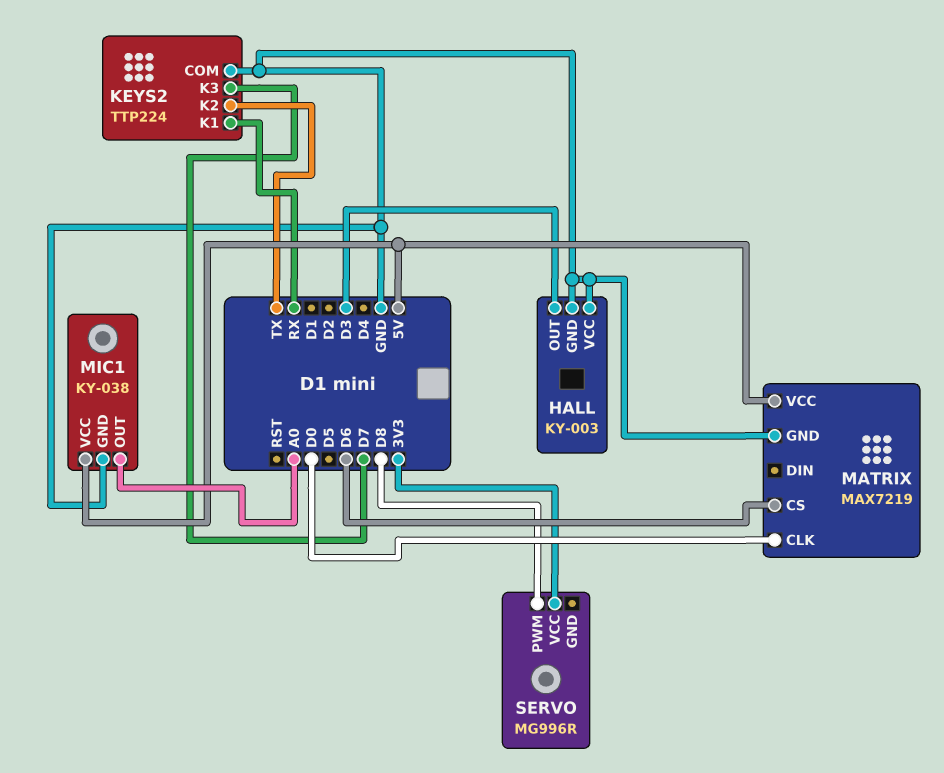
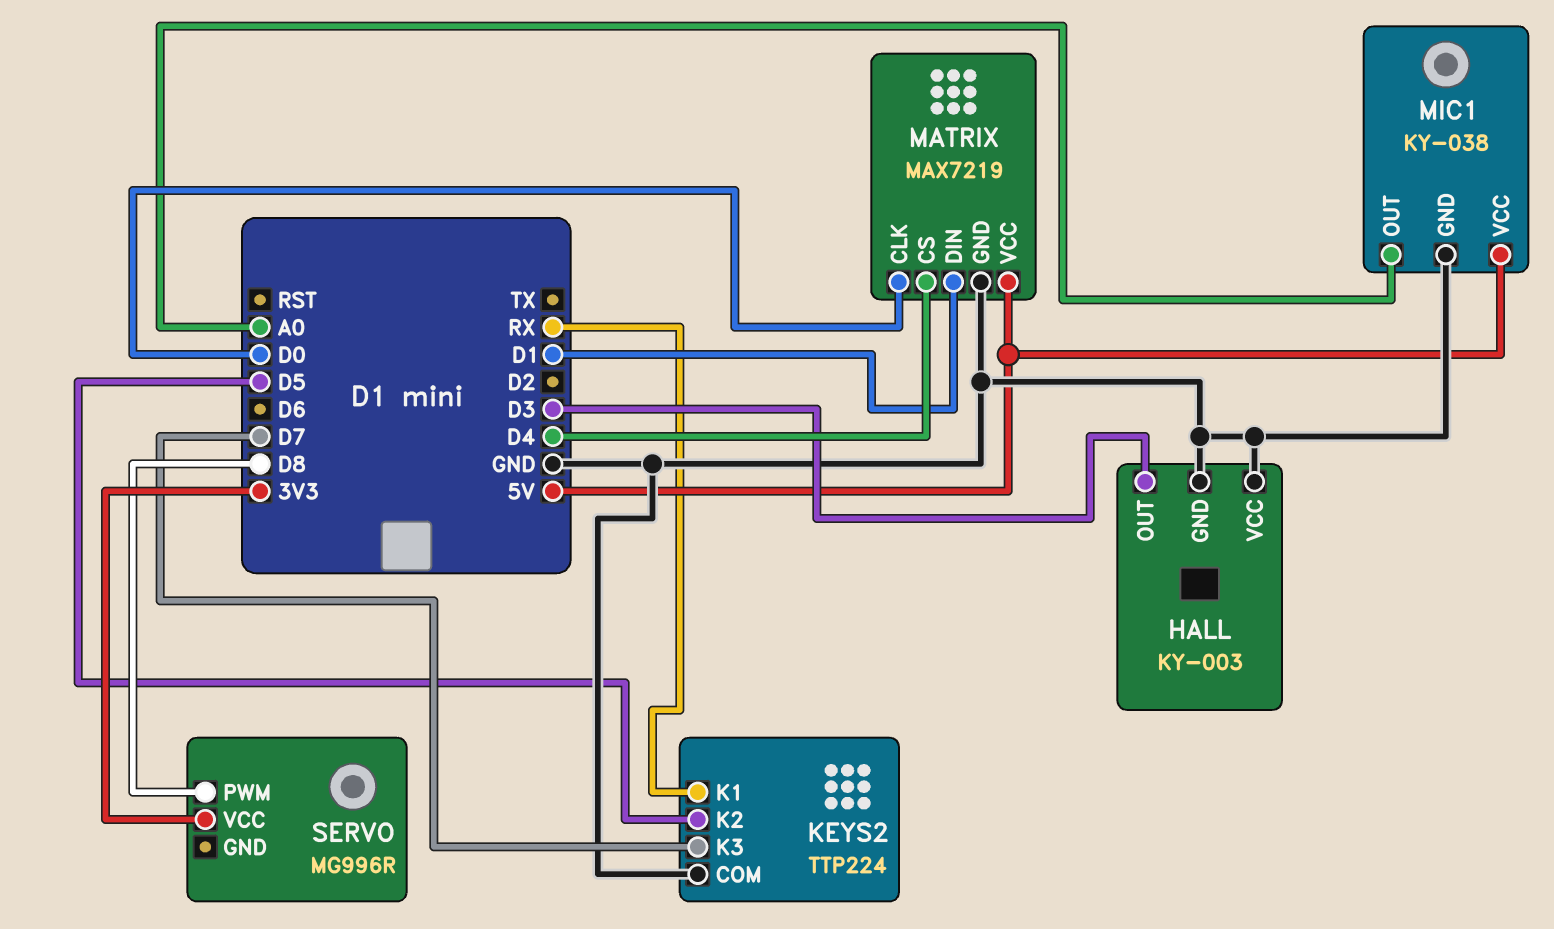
KEYS2 pin K2: TX -> D5
MATRIX pin CS: D6 -> D4
MATRIX pin DIN: none -> D1

